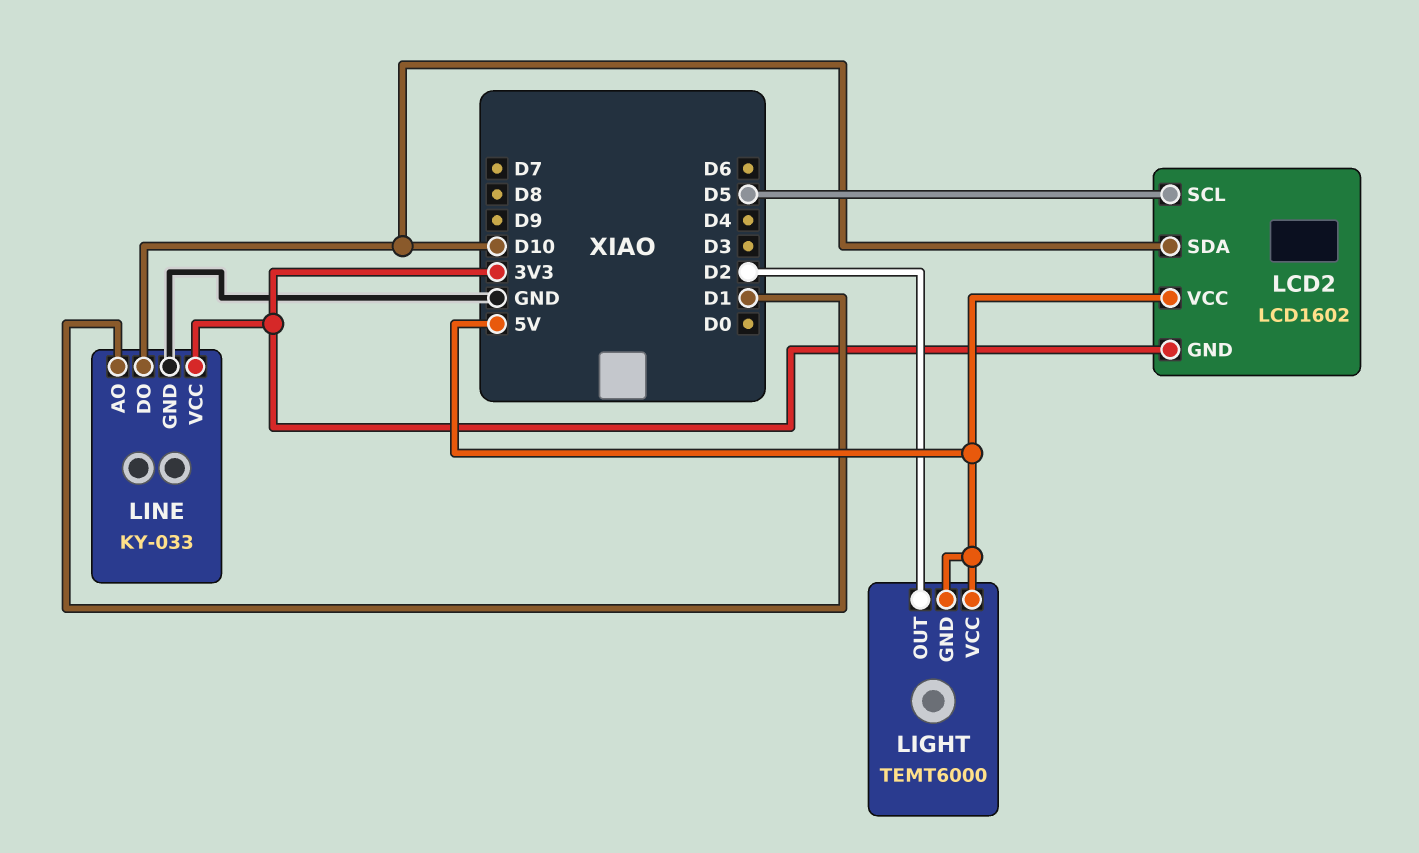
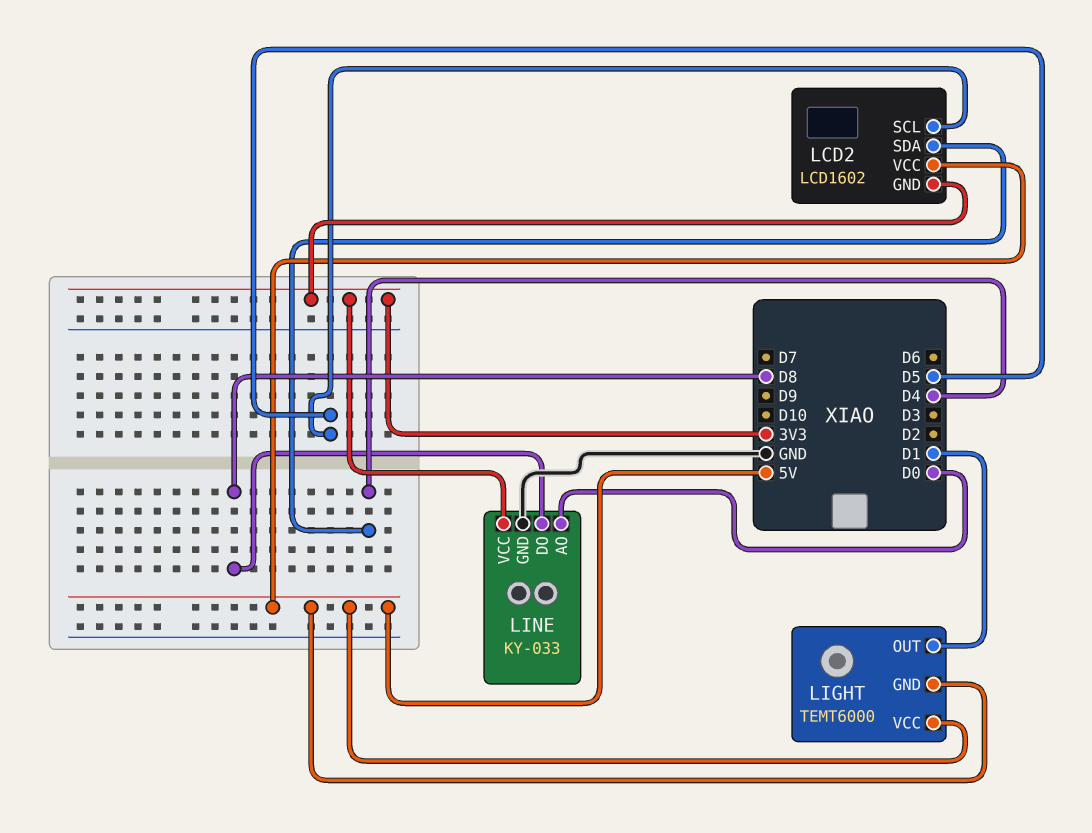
LCD2 pin SDA: D10 -> D4
LIGHT pin OUT: D2 -> D1
LINE pin AO: D1 -> D0
LINE pin DO: D10 -> D8

